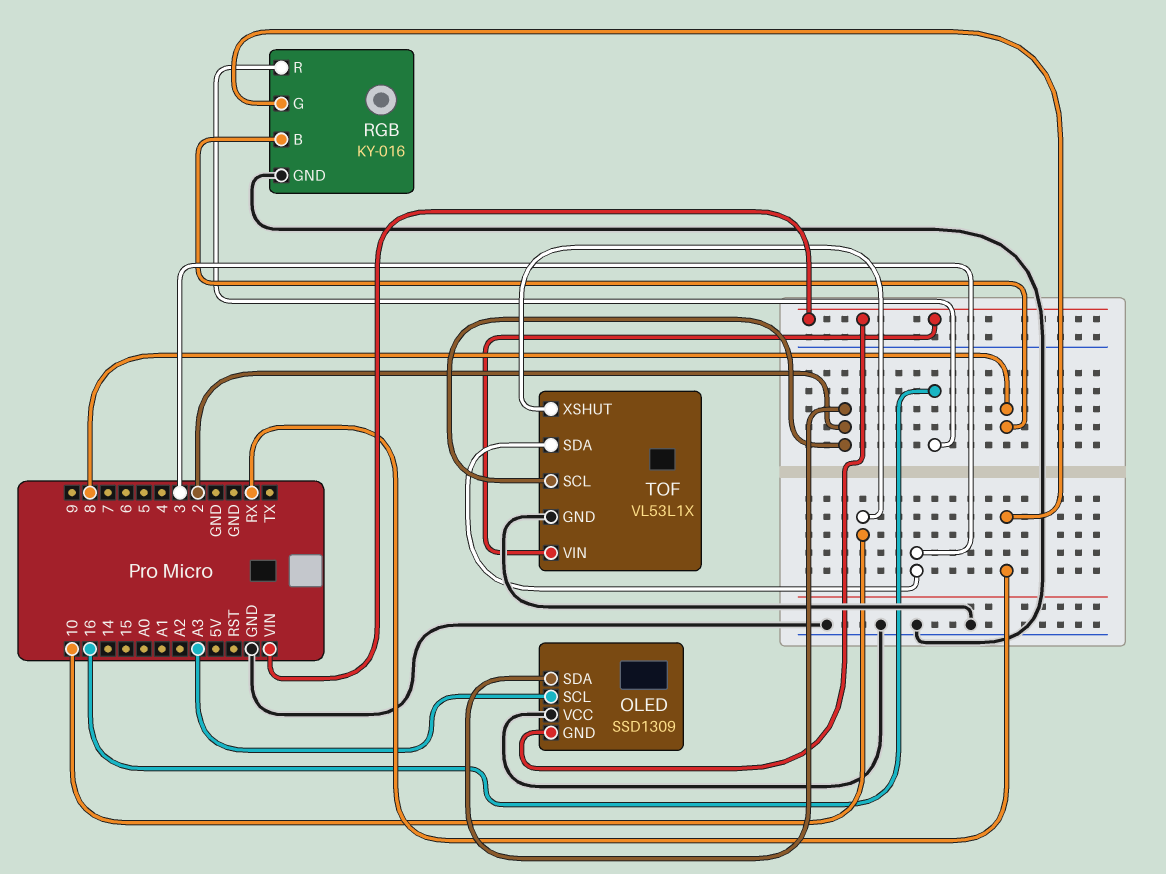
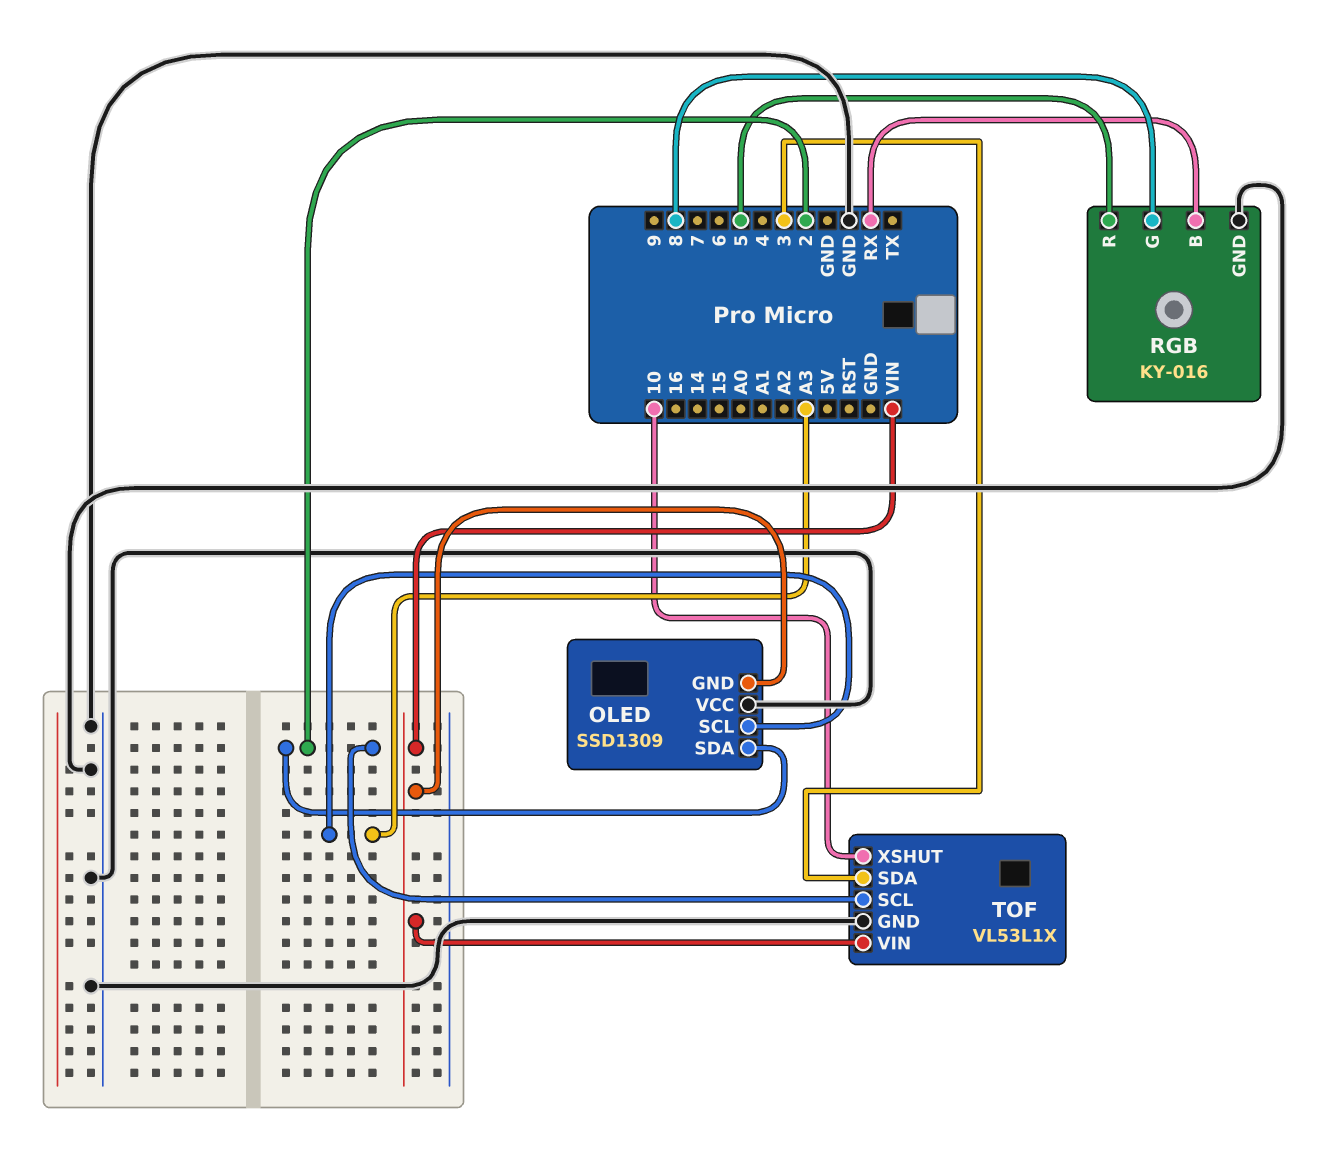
RGB pin B: 8 -> RX
RGB pin G: RX -> 8
RGB pin R: 16 -> 5

